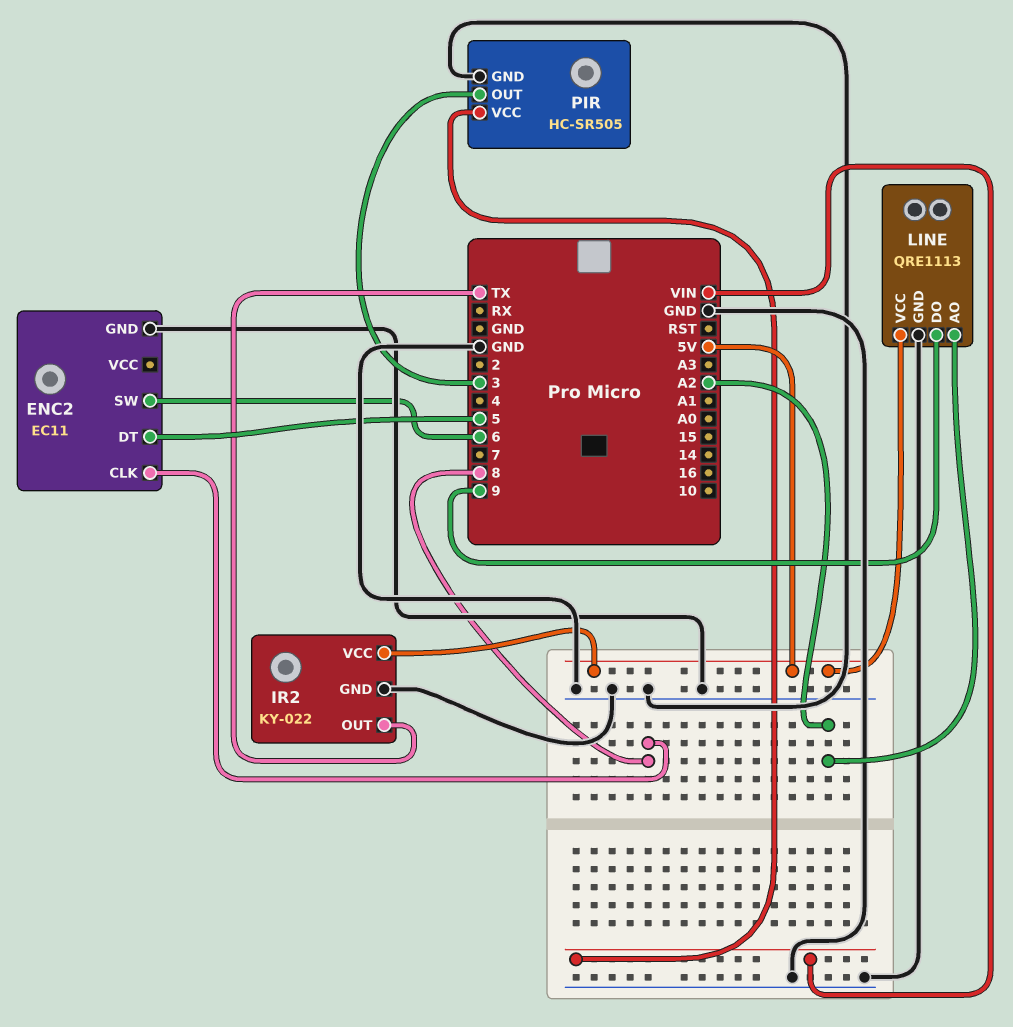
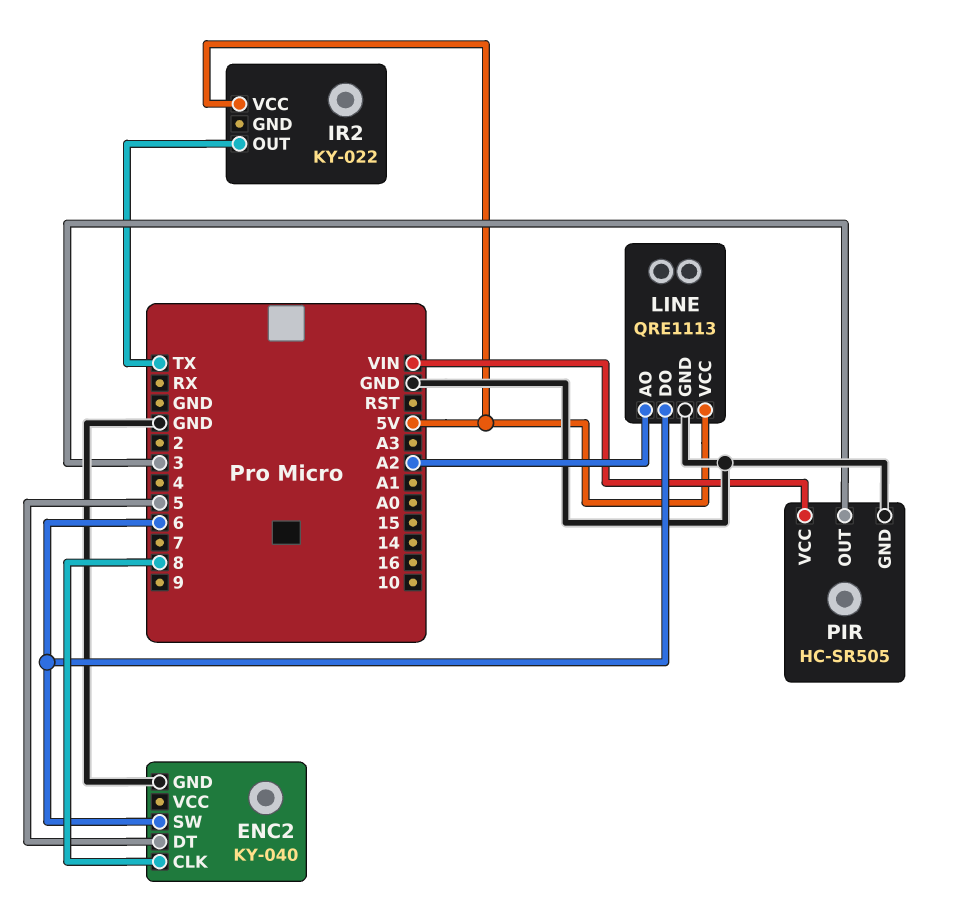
ENC2: EC11 -> KY-040
IR2 pin GND: GND -> none
LINE pin DO: 9 -> 6

